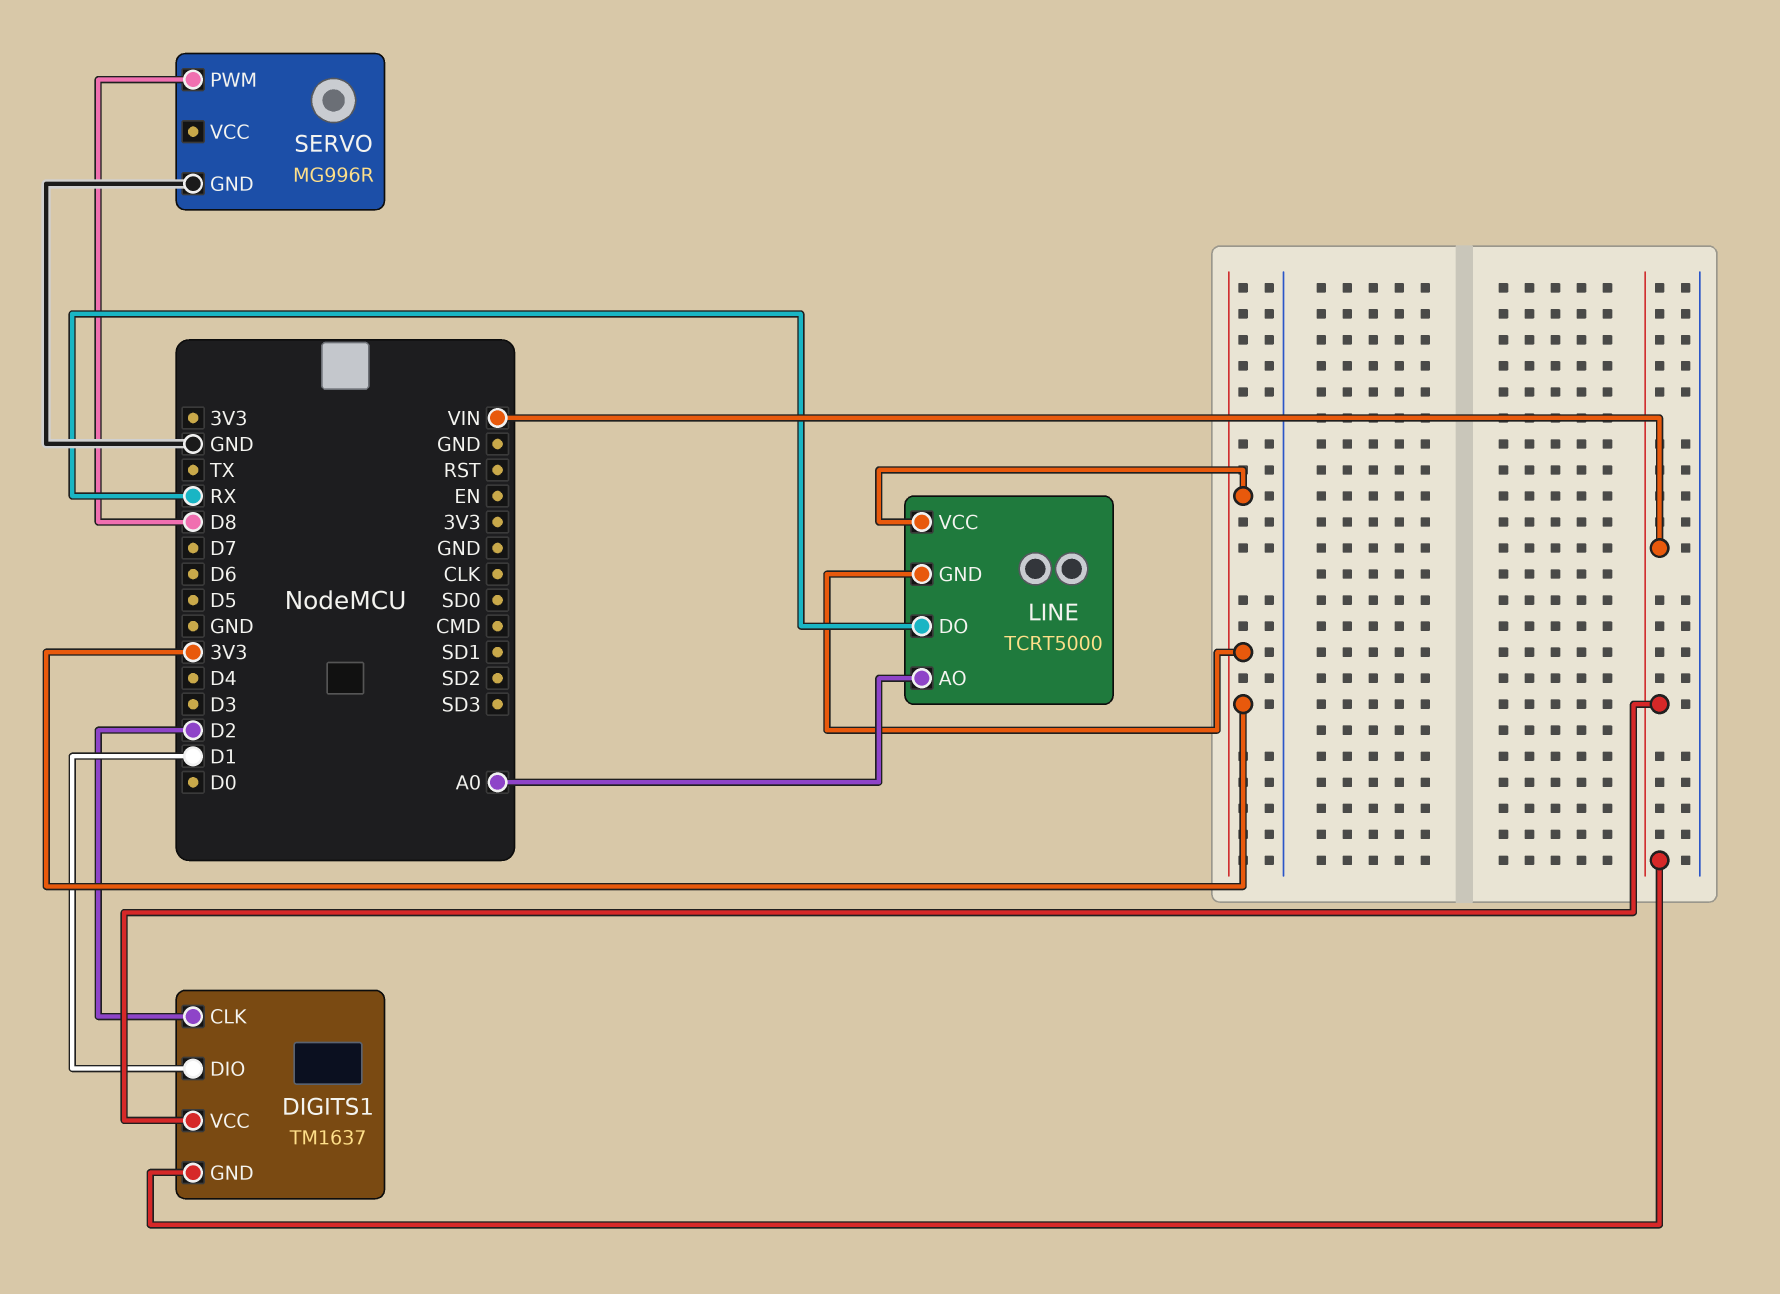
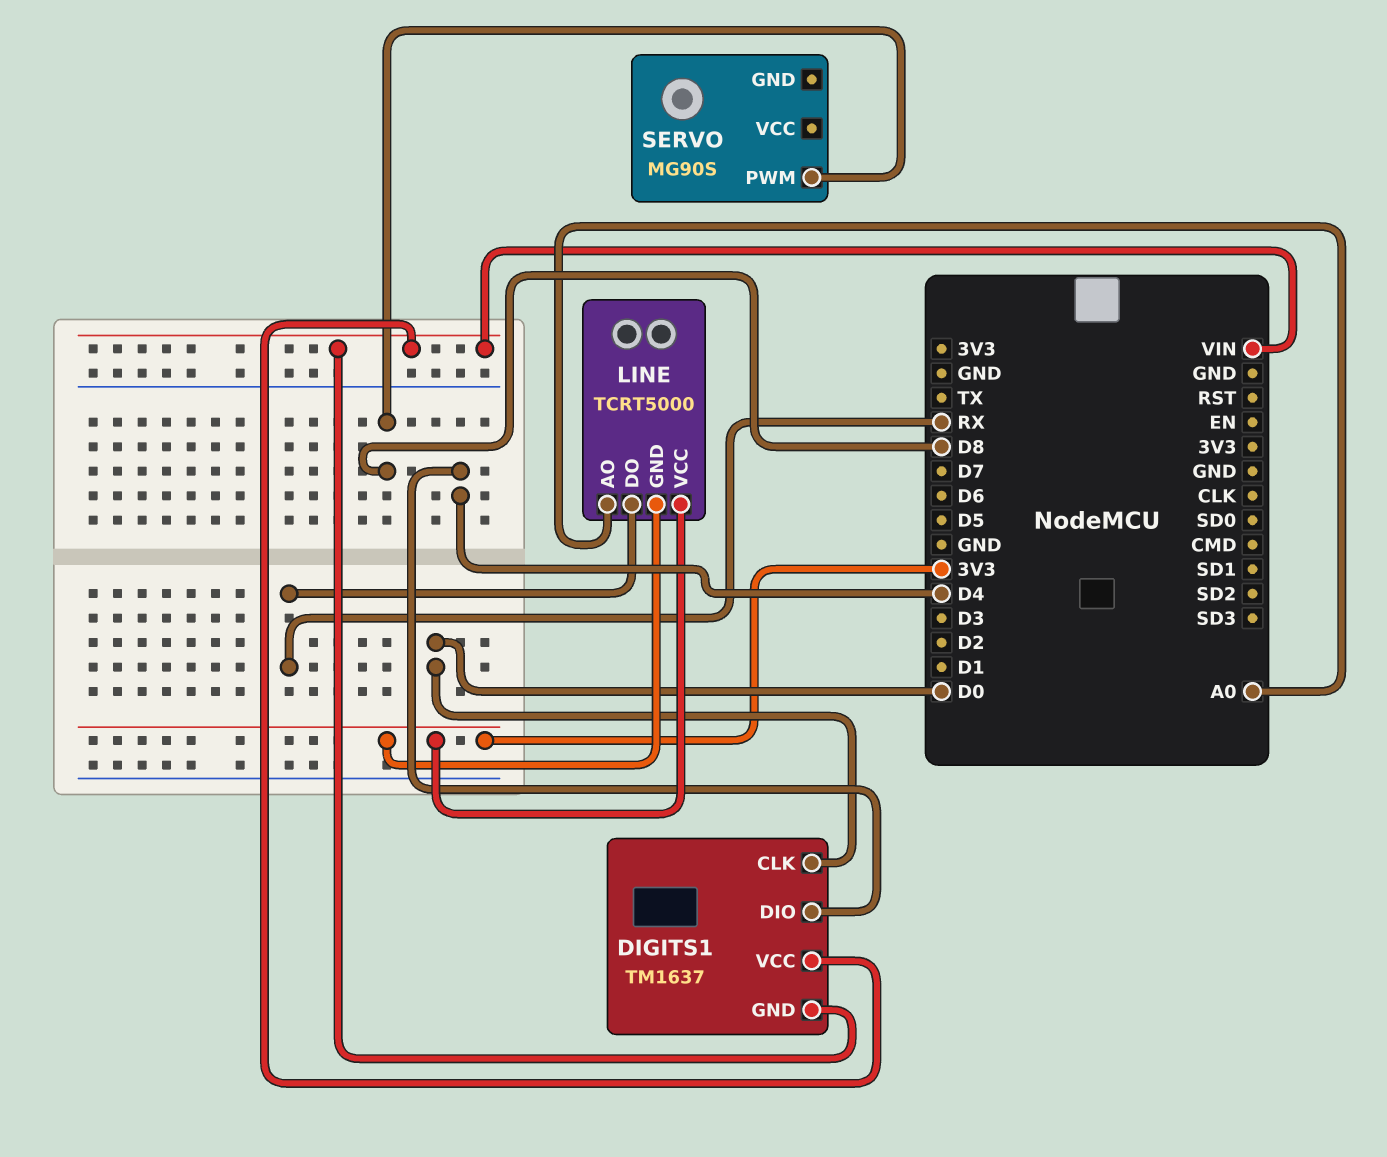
DIGITS1 pin CLK: D2 -> D0
DIGITS1 pin DIO: D1 -> D4
SERVO: MG996R -> MG90S
SERVO pin GND: GND -> none

